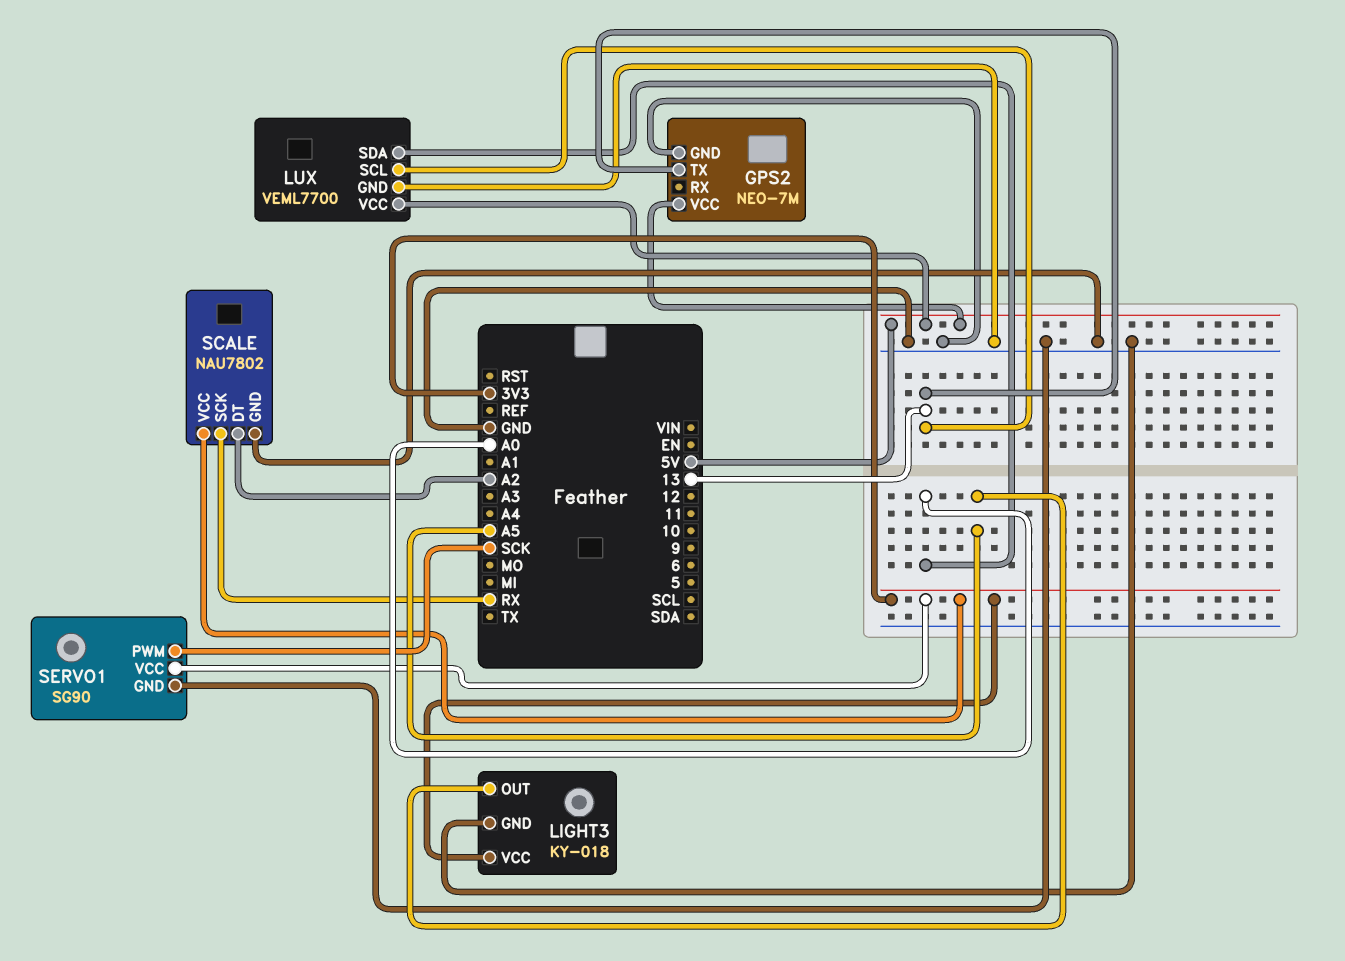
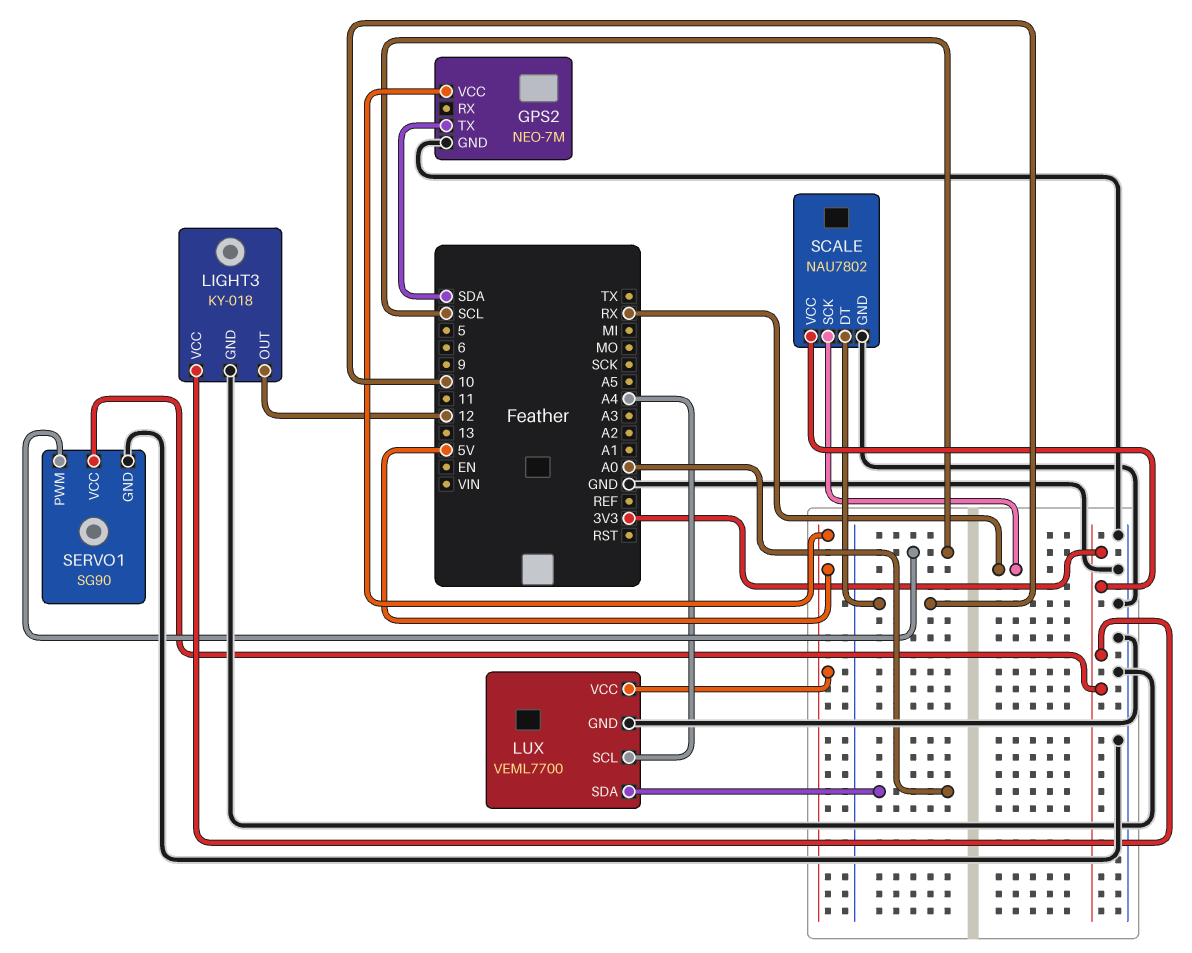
GPS2 pin TX: 13 -> SDA
LIGHT3 pin OUT: A5 -> 12
LUX pin SCL: 13 -> A4
SCALE pin DT: A2 -> 10
SERVO1 pin PWM: SCK -> SCL

